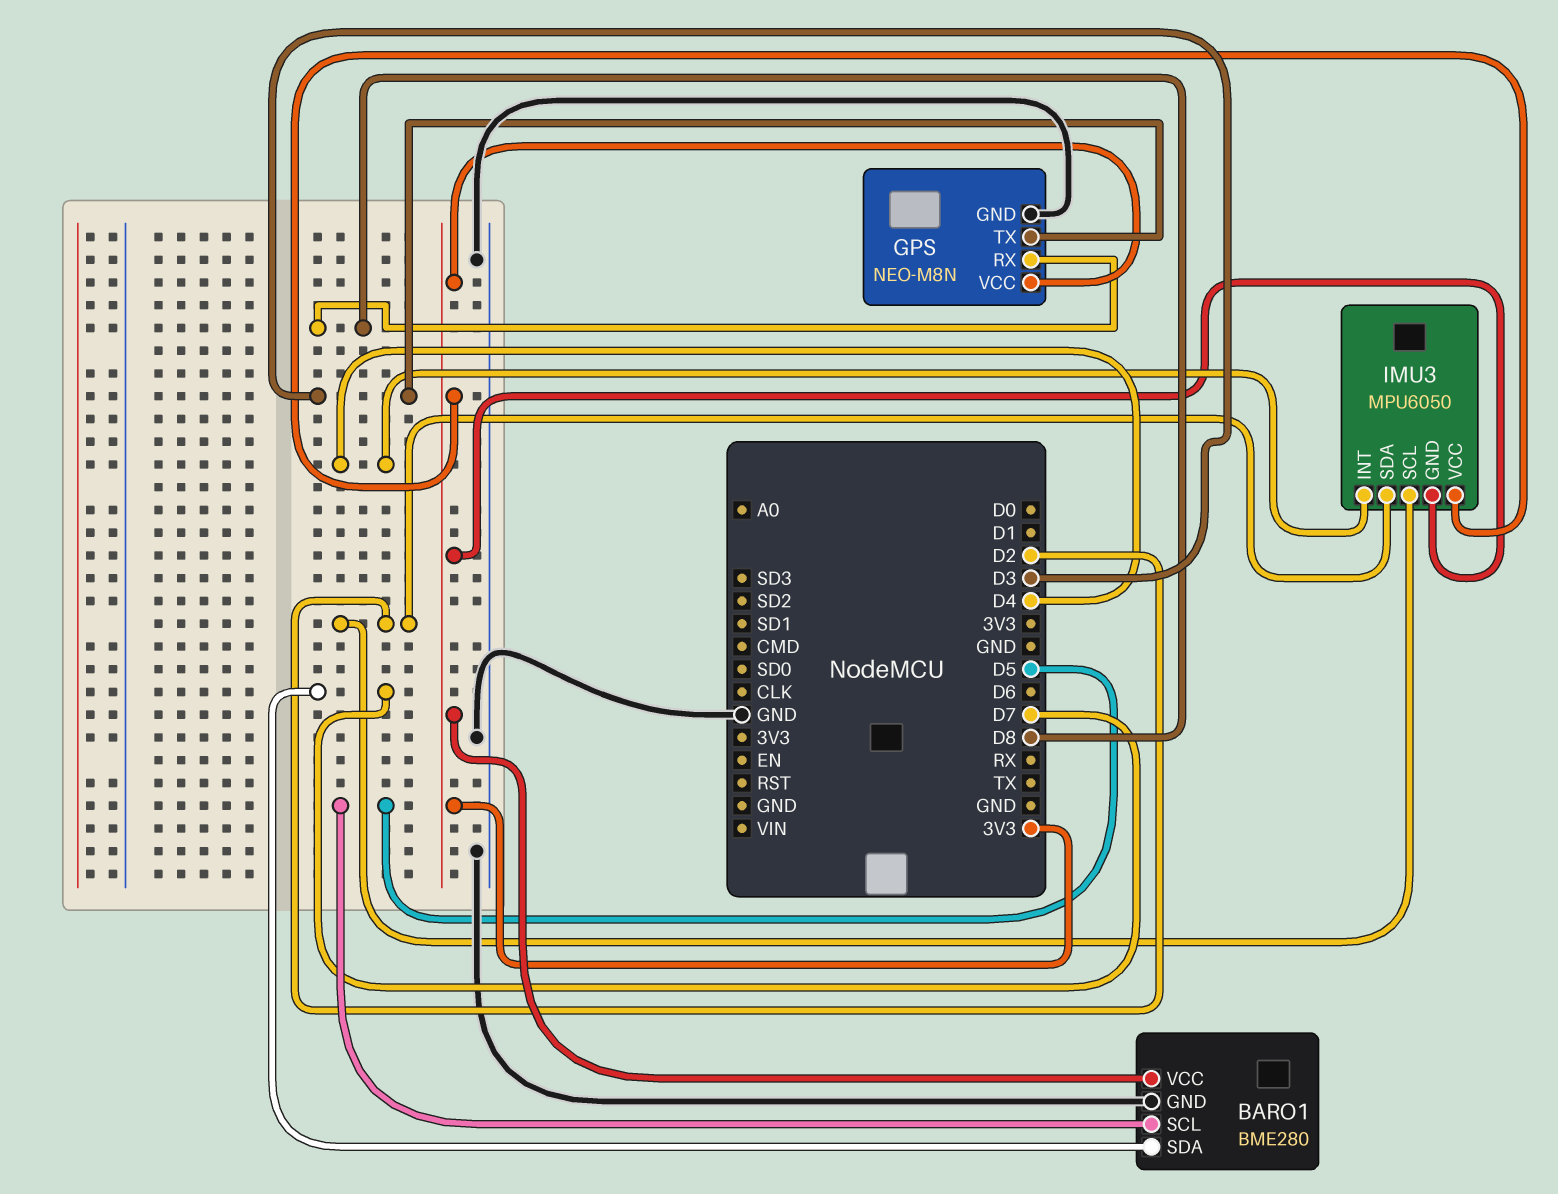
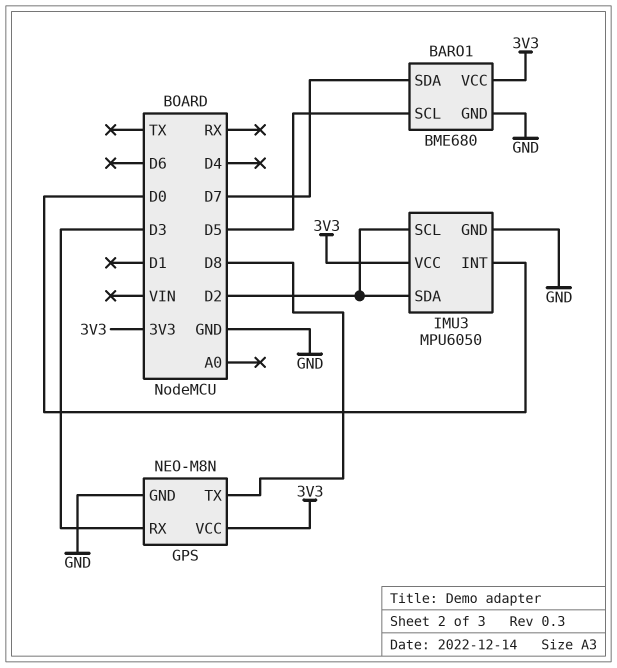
BARO1: BME280 -> BME680
GPS pin RX: D8 -> D3
GPS pin TX: D3 -> D8
IMU3 pin GND: 3V3 -> GND
IMU3 pin INT: D4 -> D0

